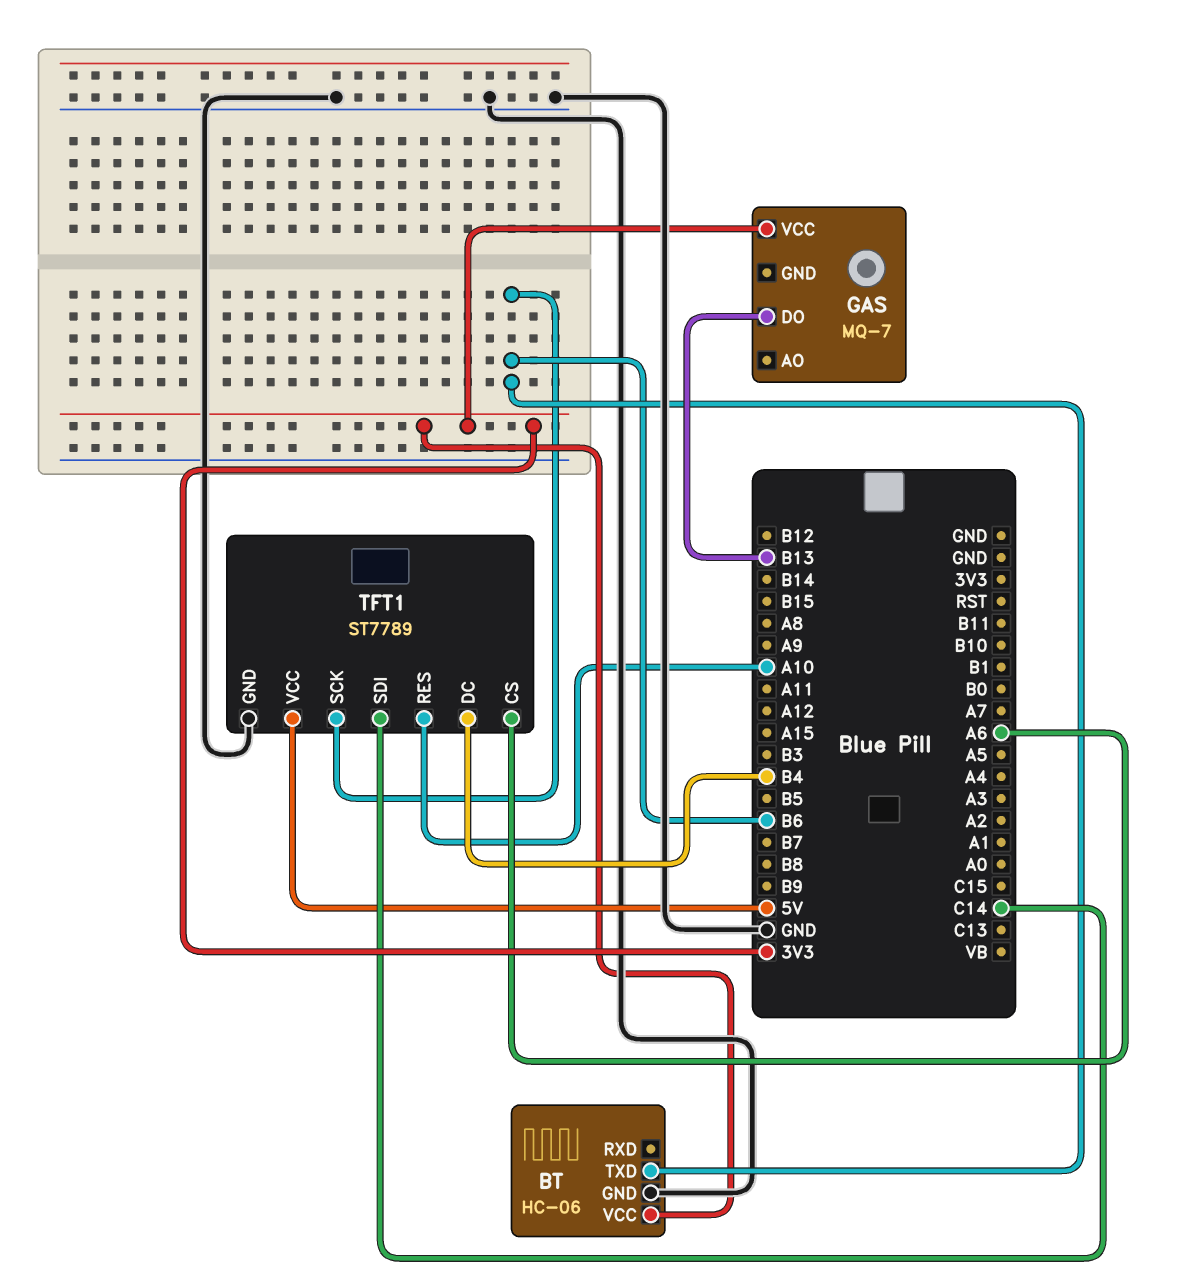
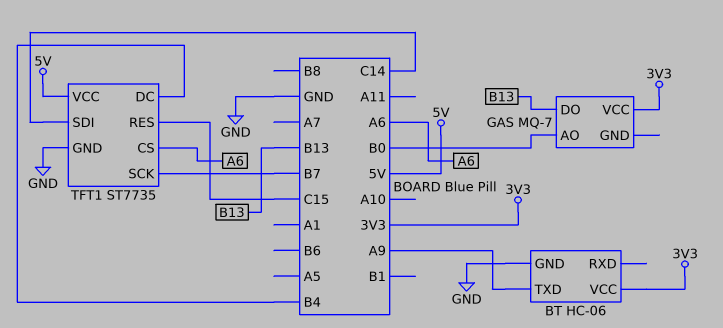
BT pin TXD: B6 -> A9
GAS pin AO: none -> B0
TFT1: ST7789 -> ST7735
TFT1 pin RES: A10 -> C15
TFT1 pin SCK: B6 -> B7

